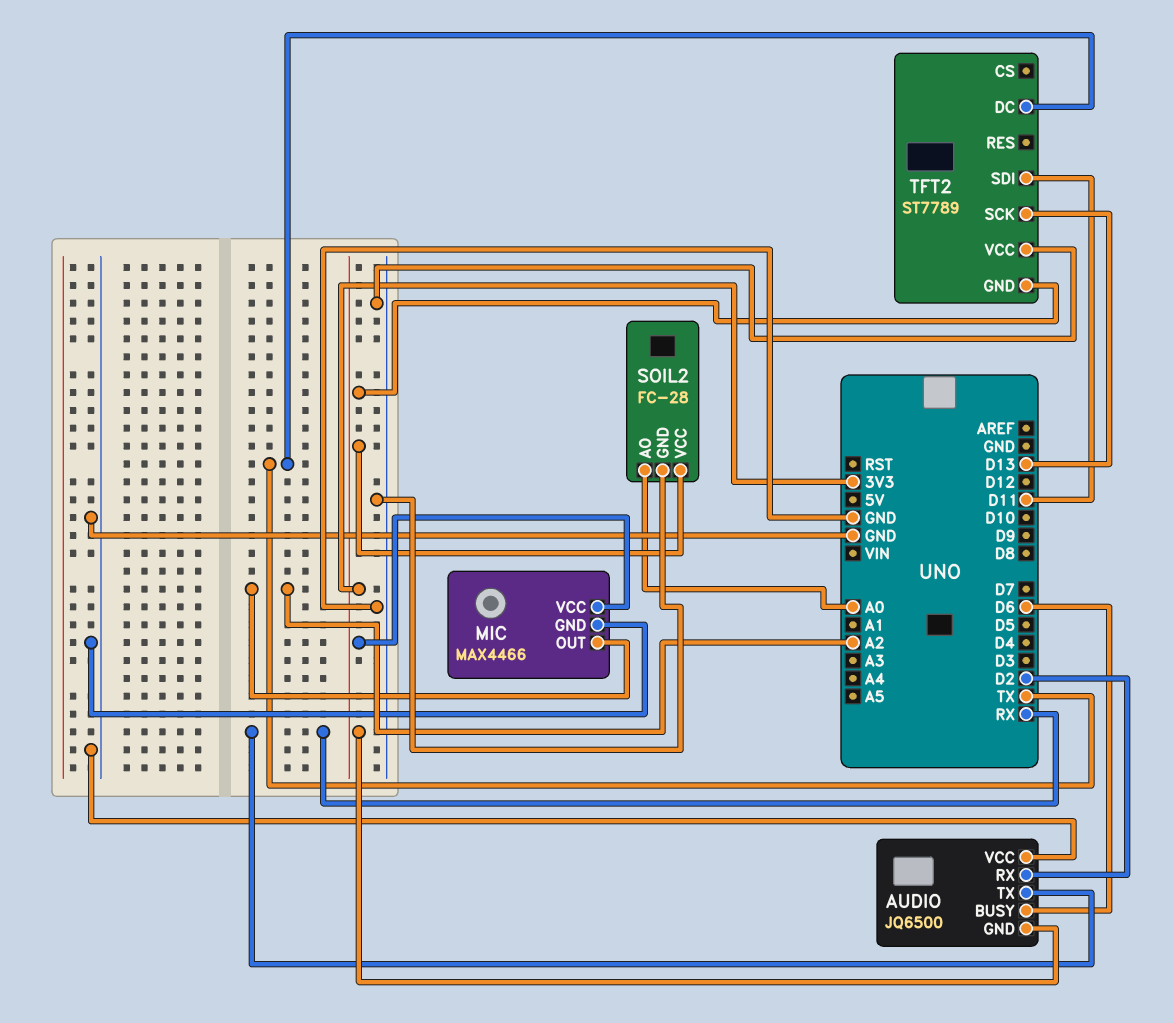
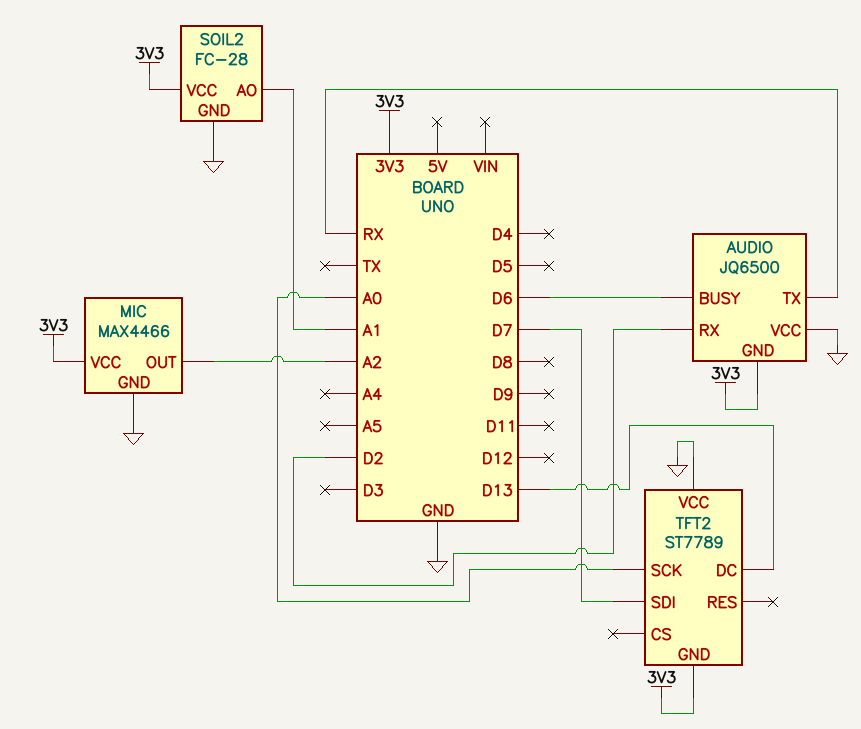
SOIL2 pin AO: A0 -> A1
TFT2 pin DC: TX -> D13
TFT2 pin SCK: D13 -> A0
TFT2 pin SDI: D11 -> D7

